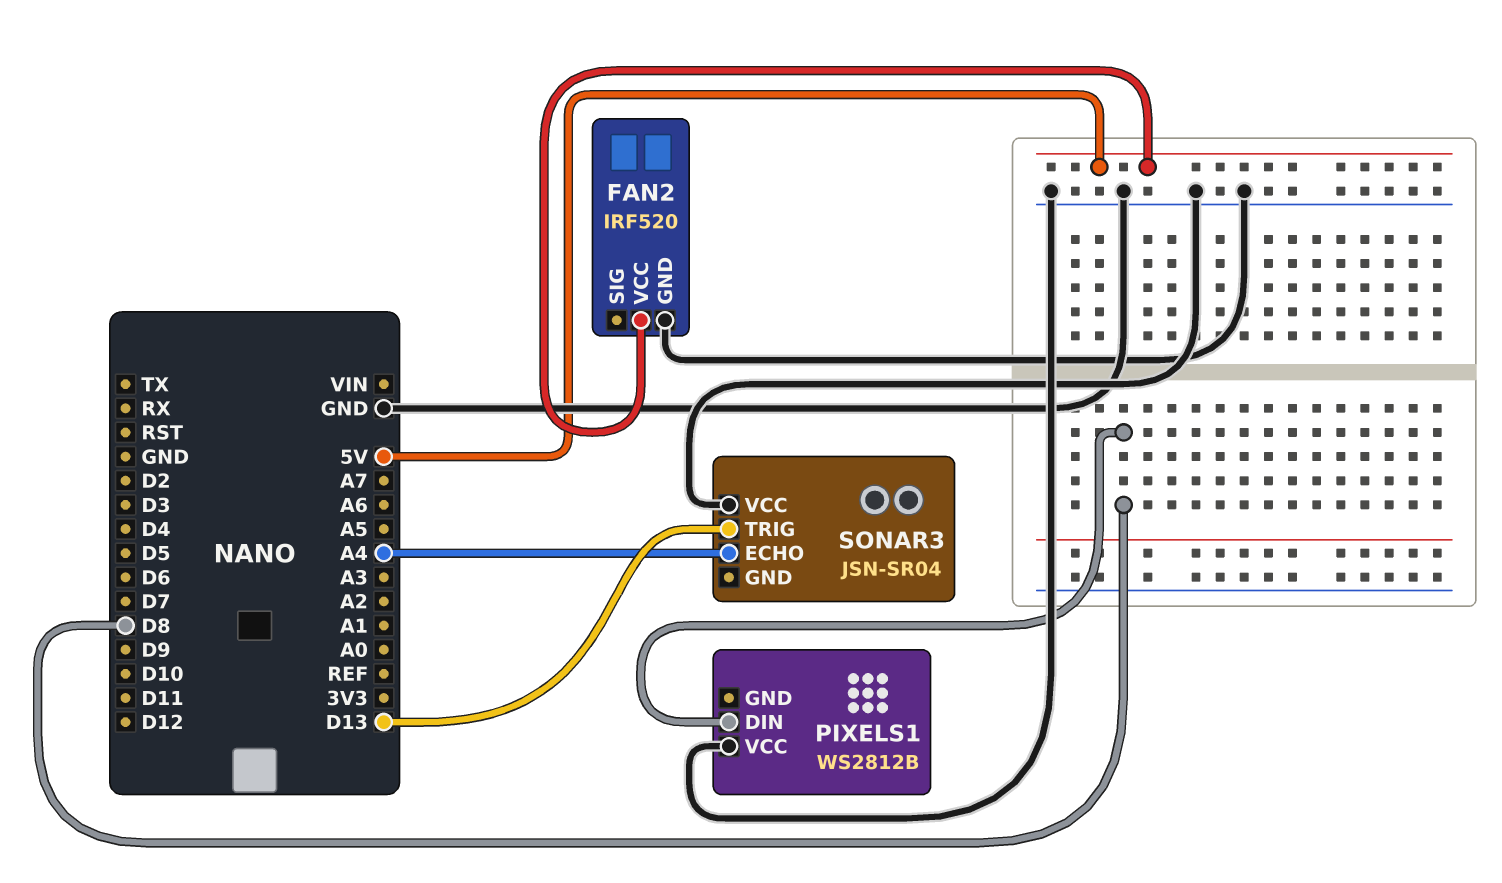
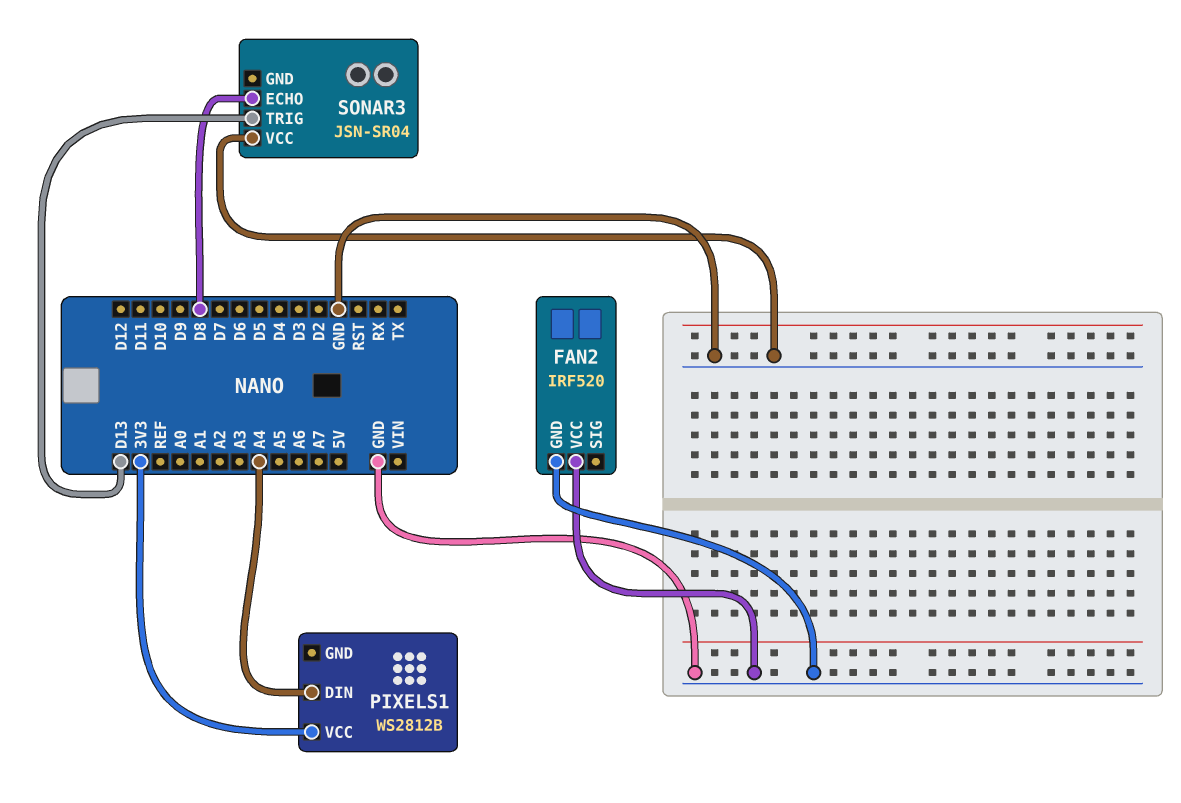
FAN2 pin VCC: 5V -> GND
PIXELS1 pin DIN: D8 -> A4
PIXELS1 pin VCC: GND -> 3V3
SONAR3 pin ECHO: A4 -> D8

